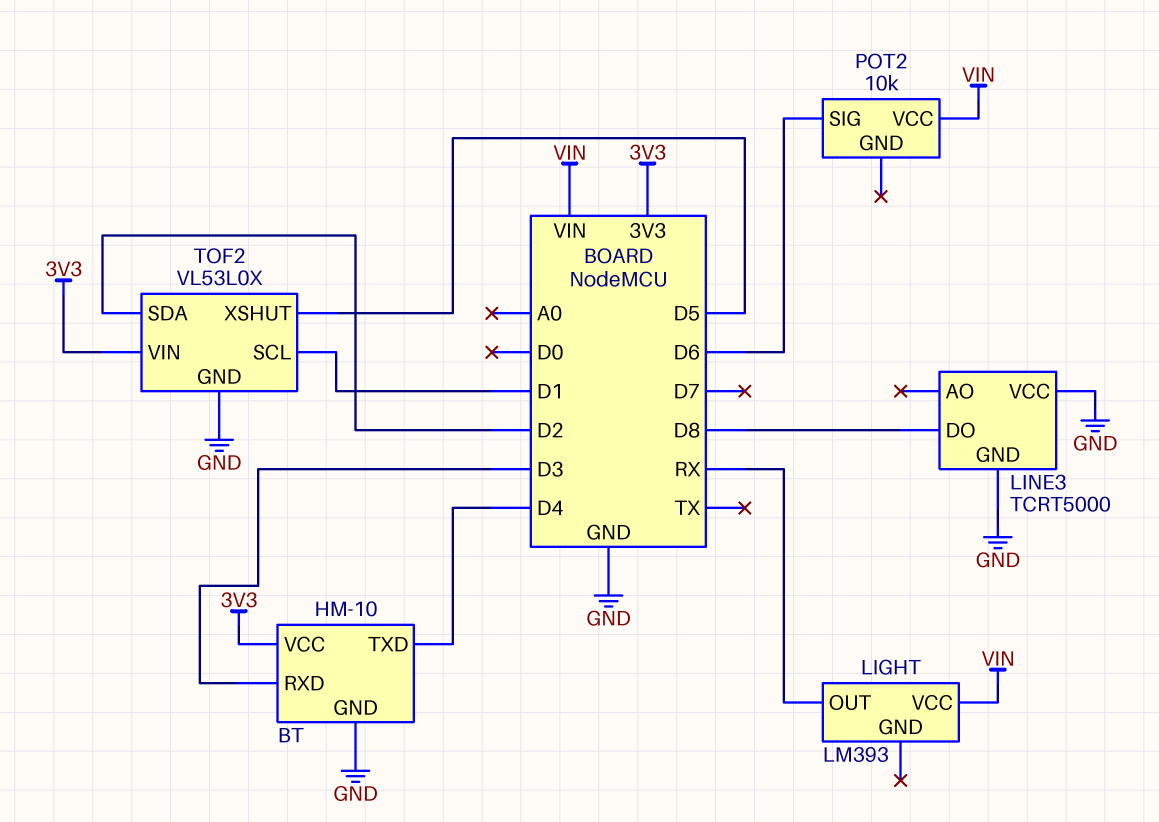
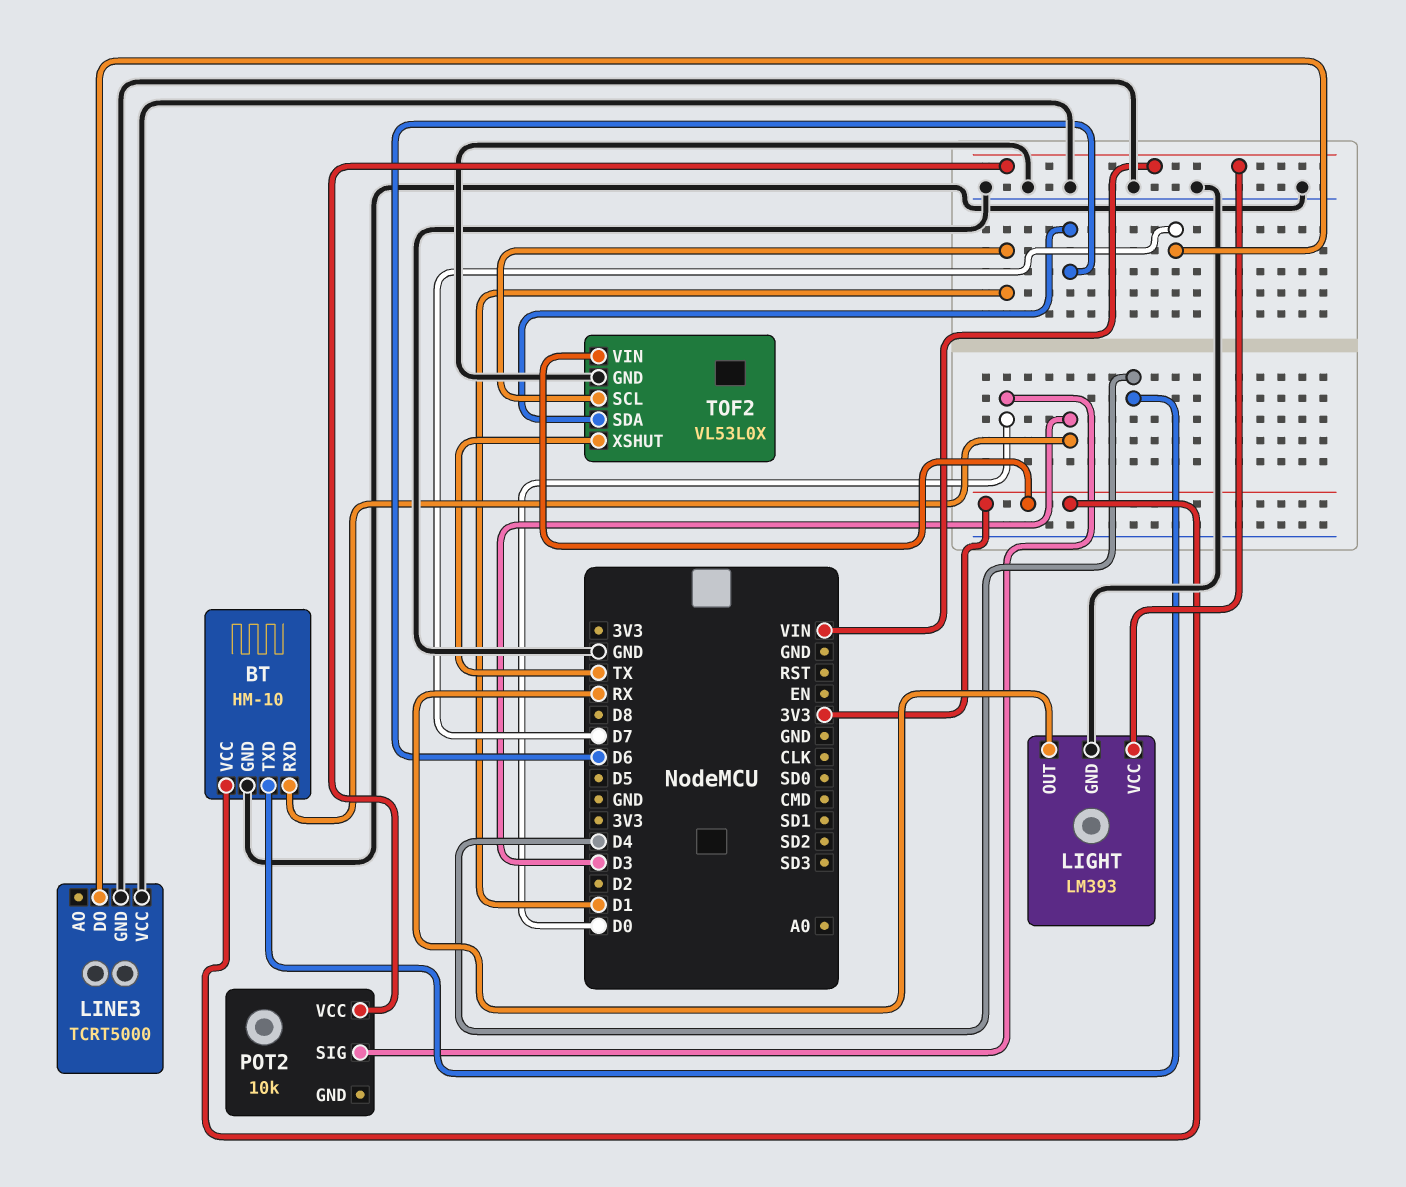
LIGHT pin GND: none -> GND
LINE3 pin DO: D8 -> D7
POT2 pin SIG: D6 -> D0
TOF2 pin SDA: D2 -> D6
TOF2 pin XSHUT: D5 -> TX

